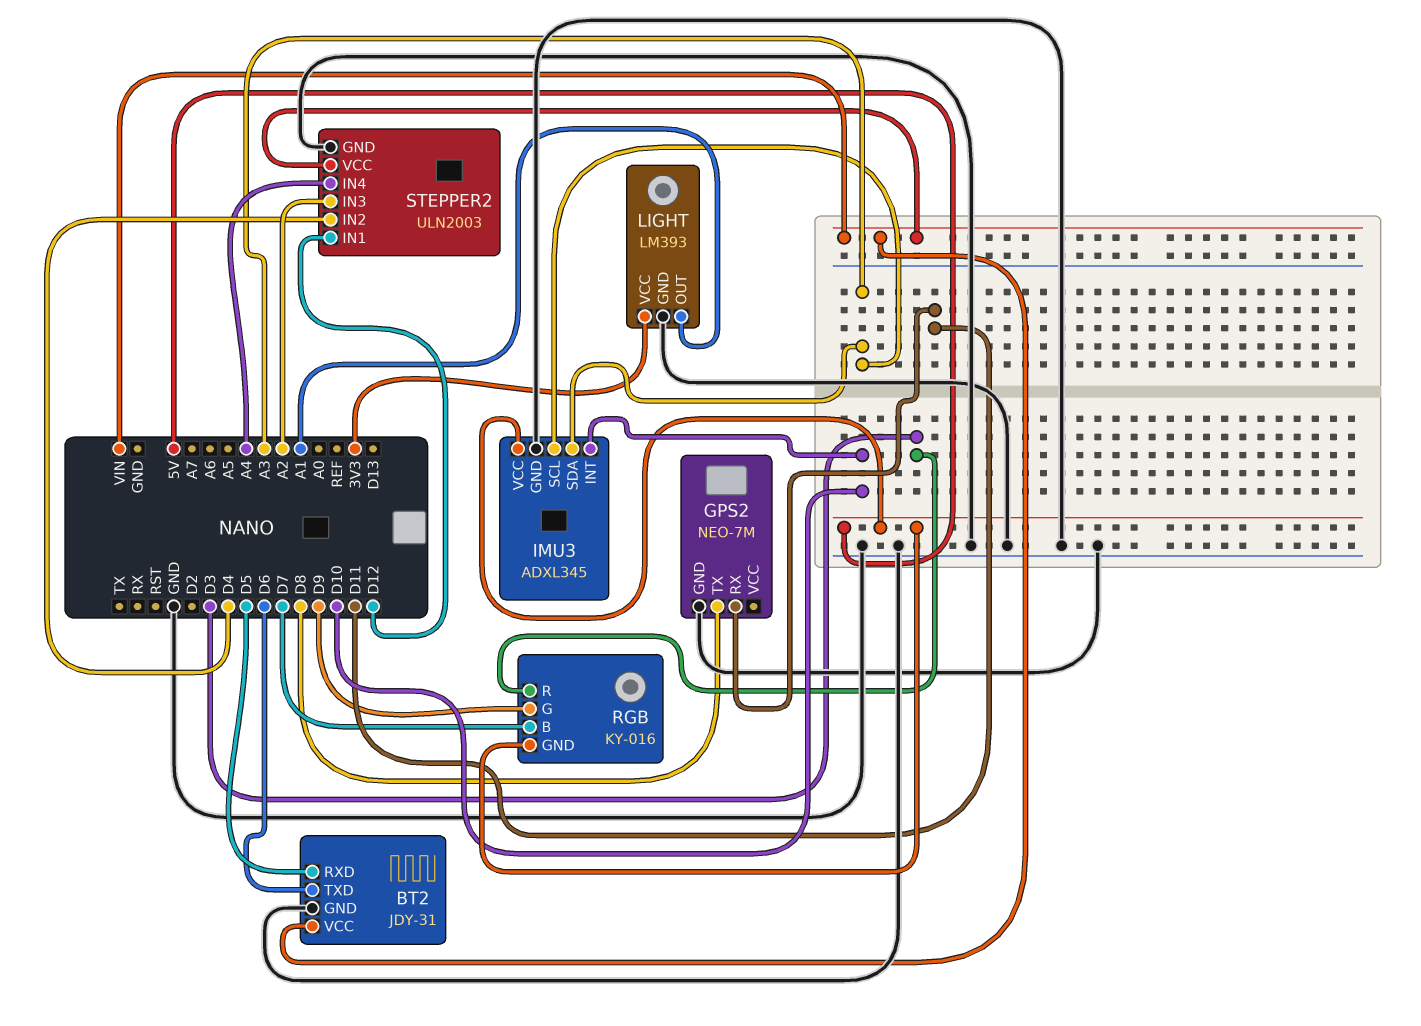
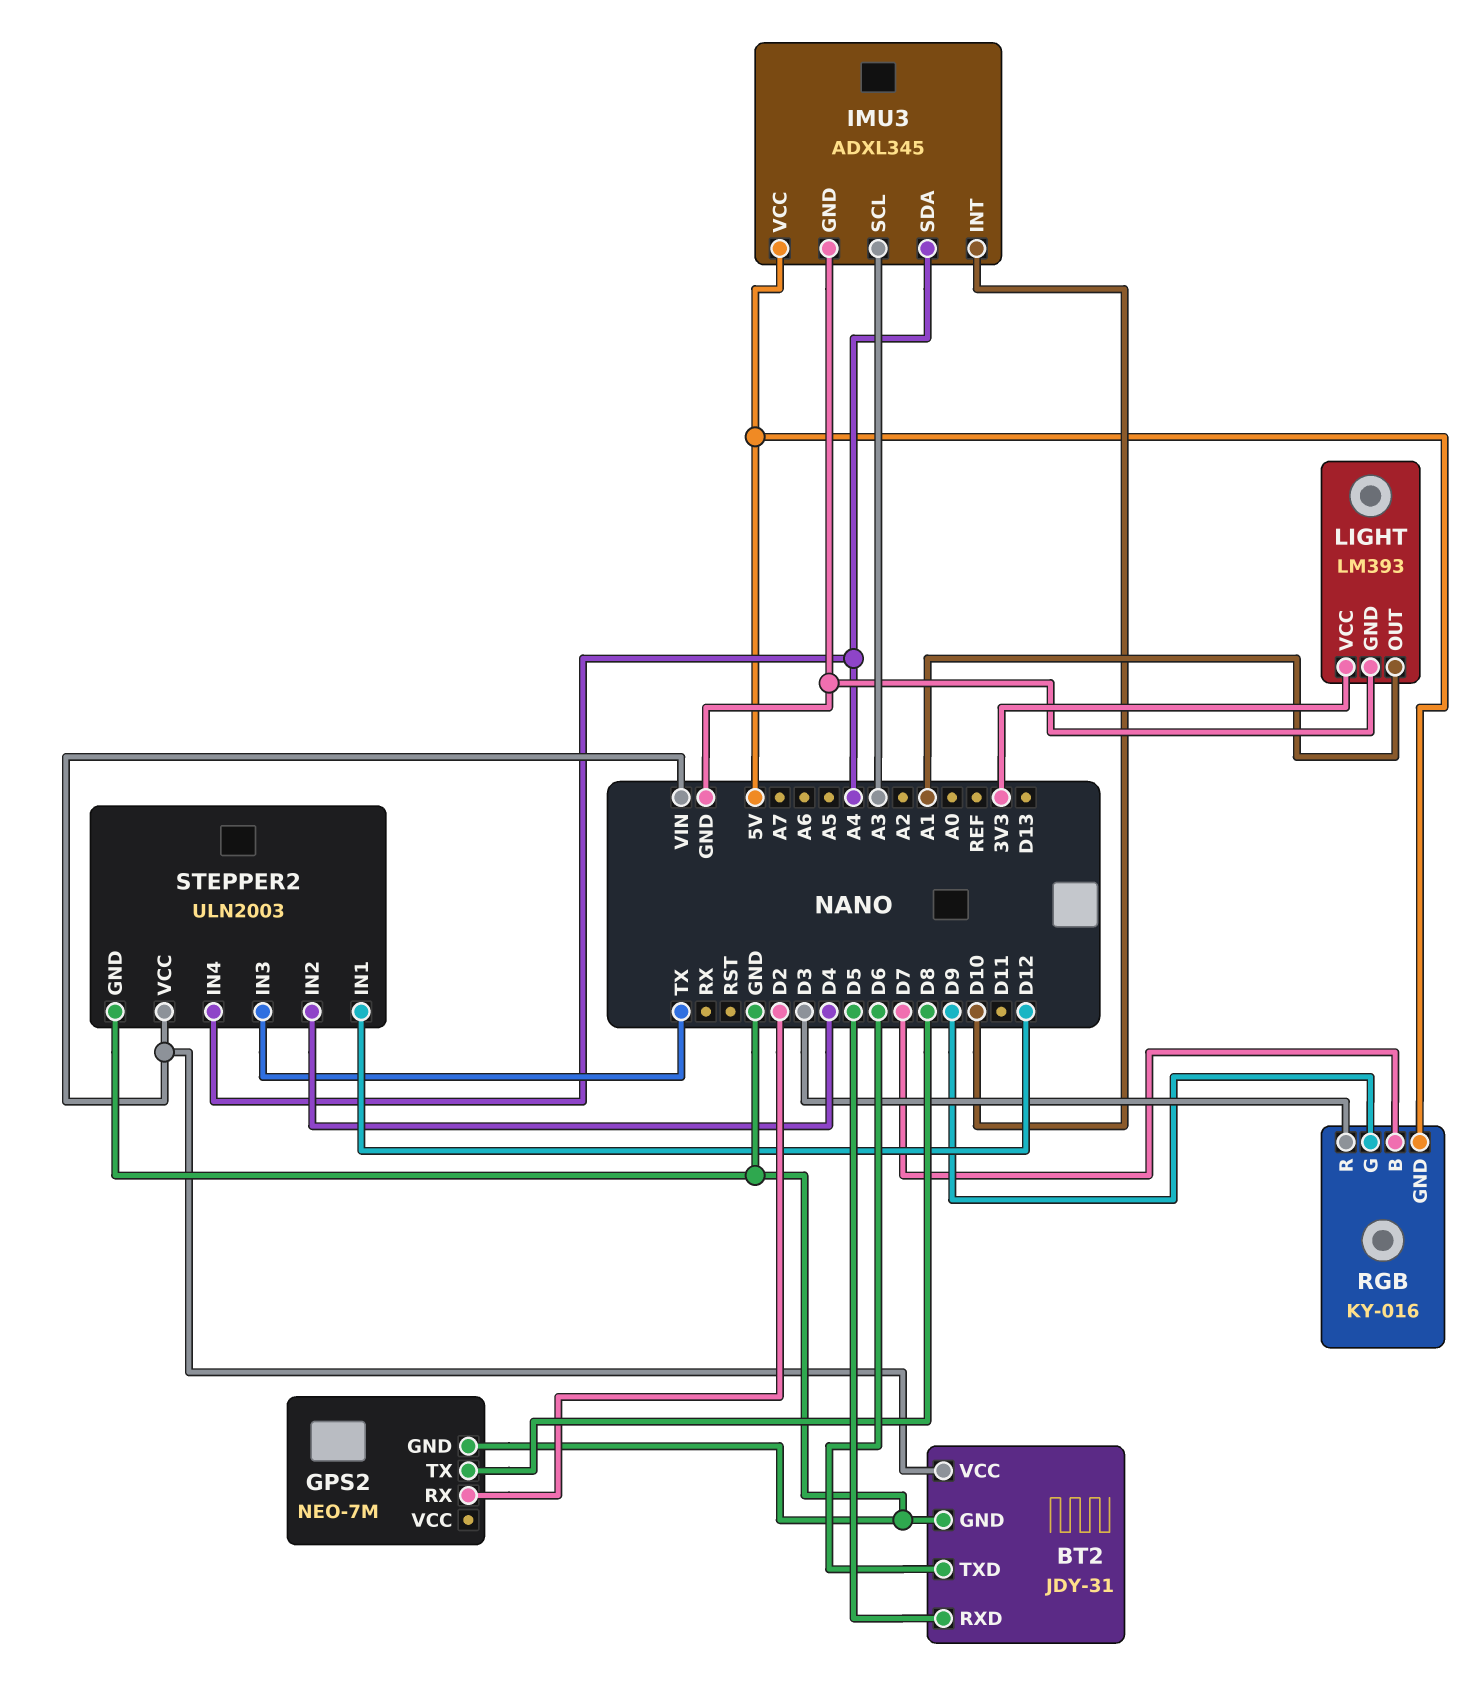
GPS2 pin RX: D11 -> D2
IMU3 pin SDA: A3 -> A4
STEPPER2 pin IN3: A2 -> TX

